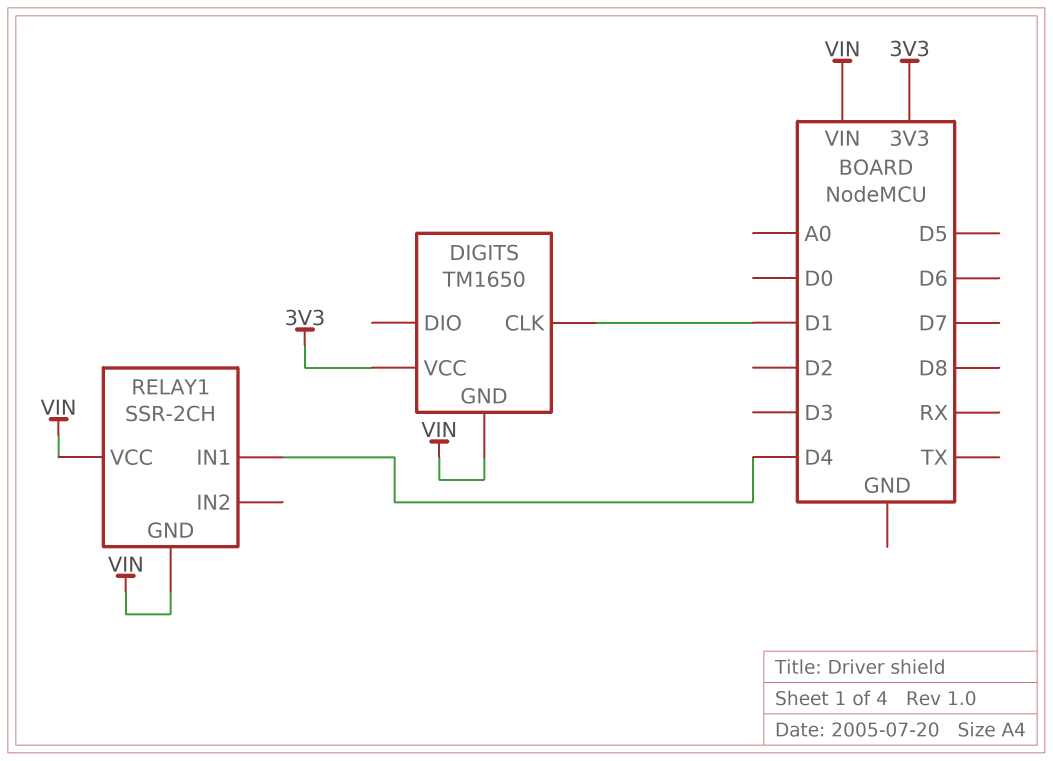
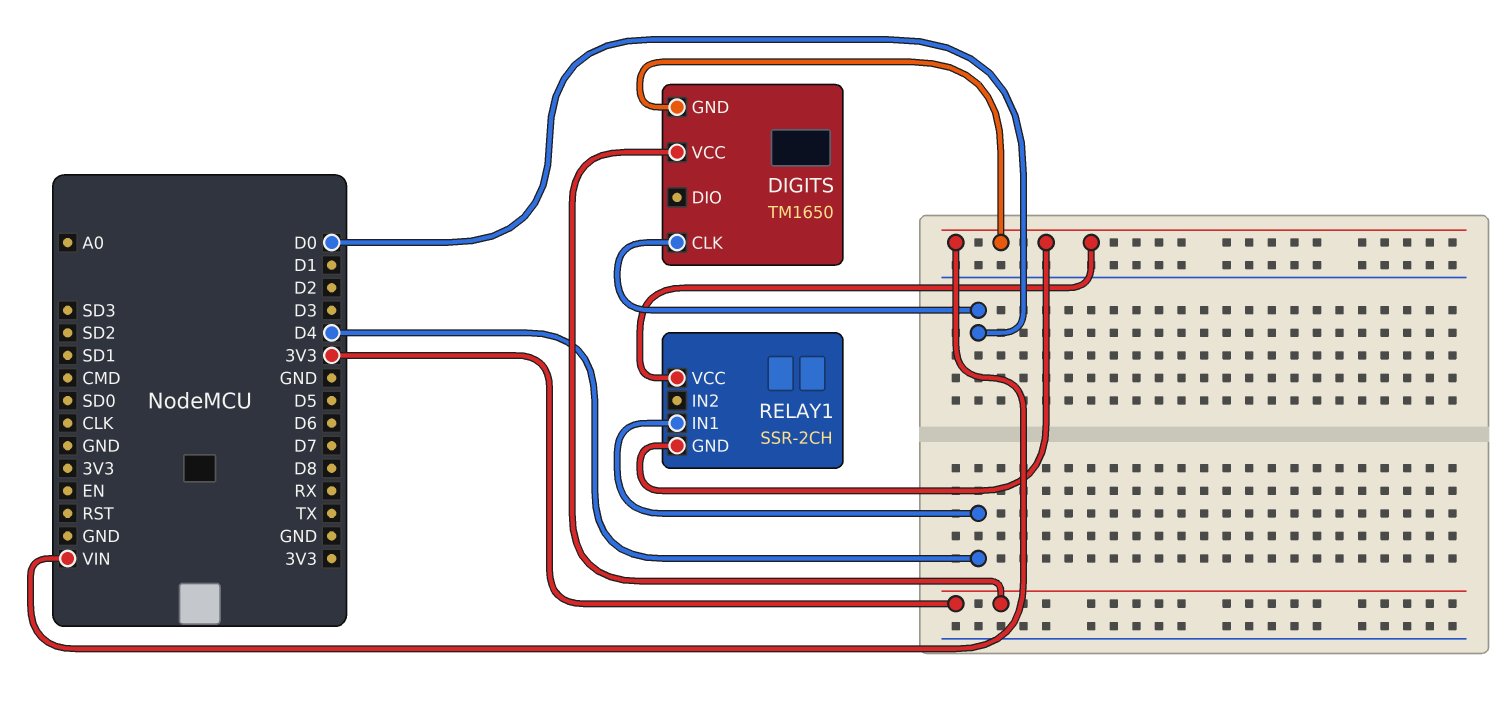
DIGITS pin CLK: D1 -> D0

